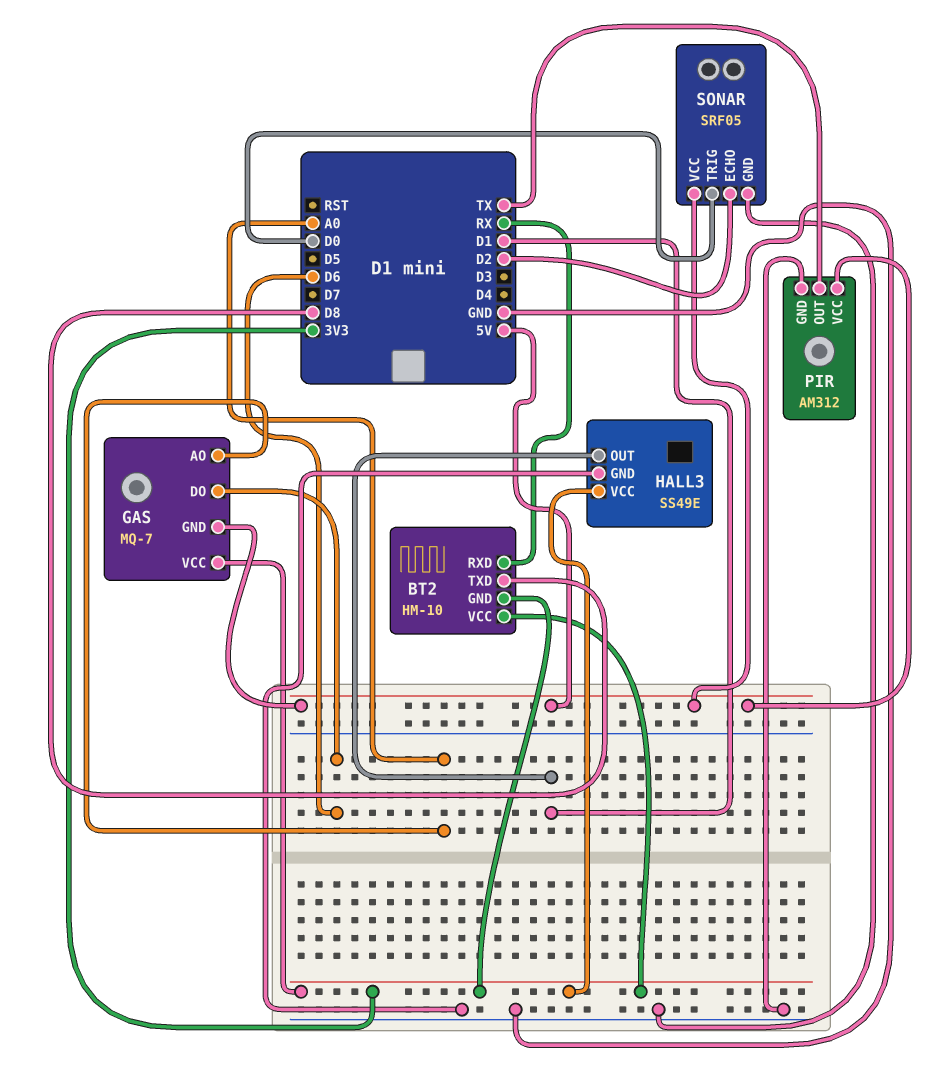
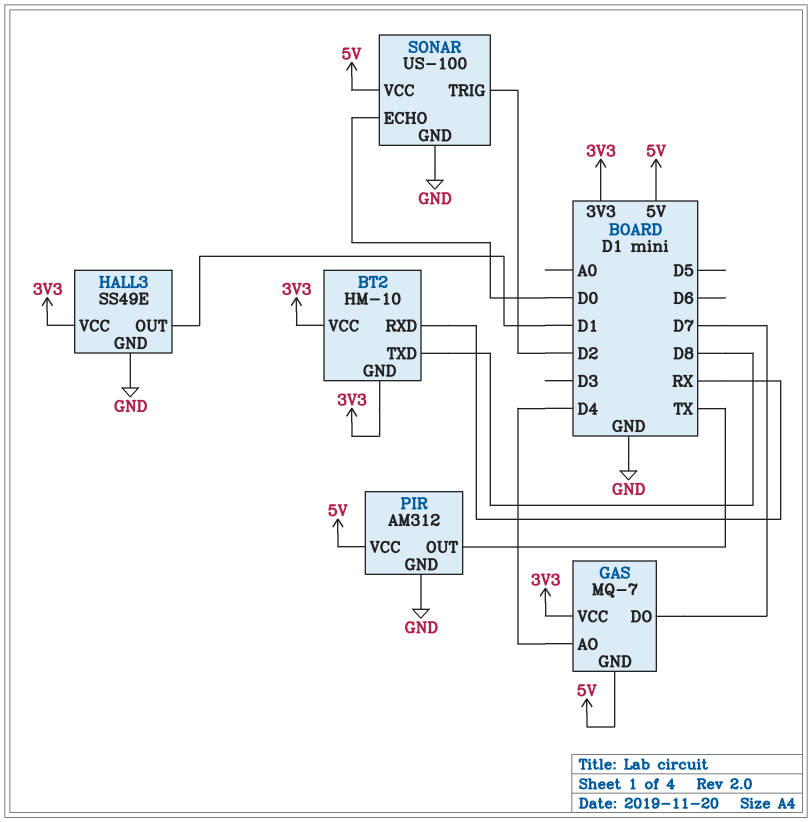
GAS pin AO: A0 -> D4
GAS pin DO: D6 -> D7
SONAR: SRF05 -> US-100
SONAR pin ECHO: D2 -> D0
SONAR pin TRIG: D0 -> D2

